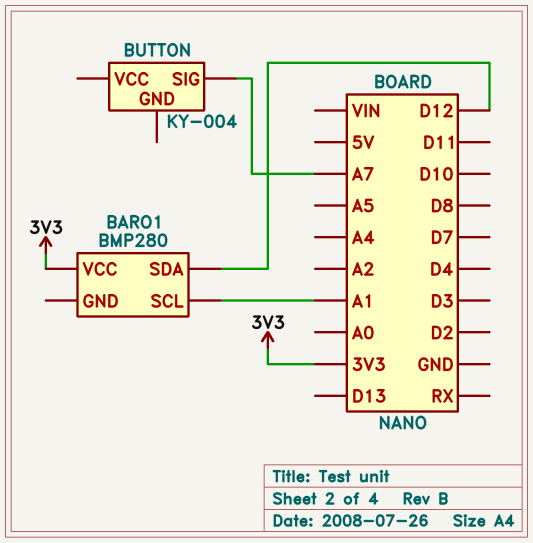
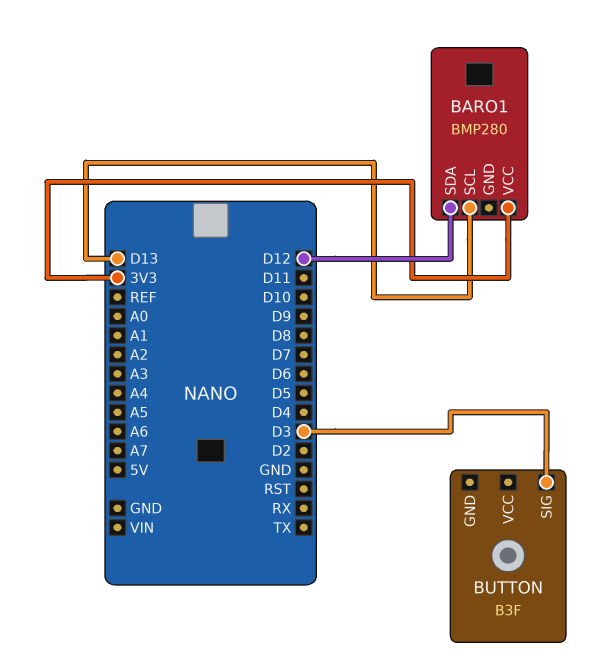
BARO1 pin SCL: A1 -> D13
BUTTON: KY-004 -> B3F
BUTTON pin SIG: A7 -> D3

